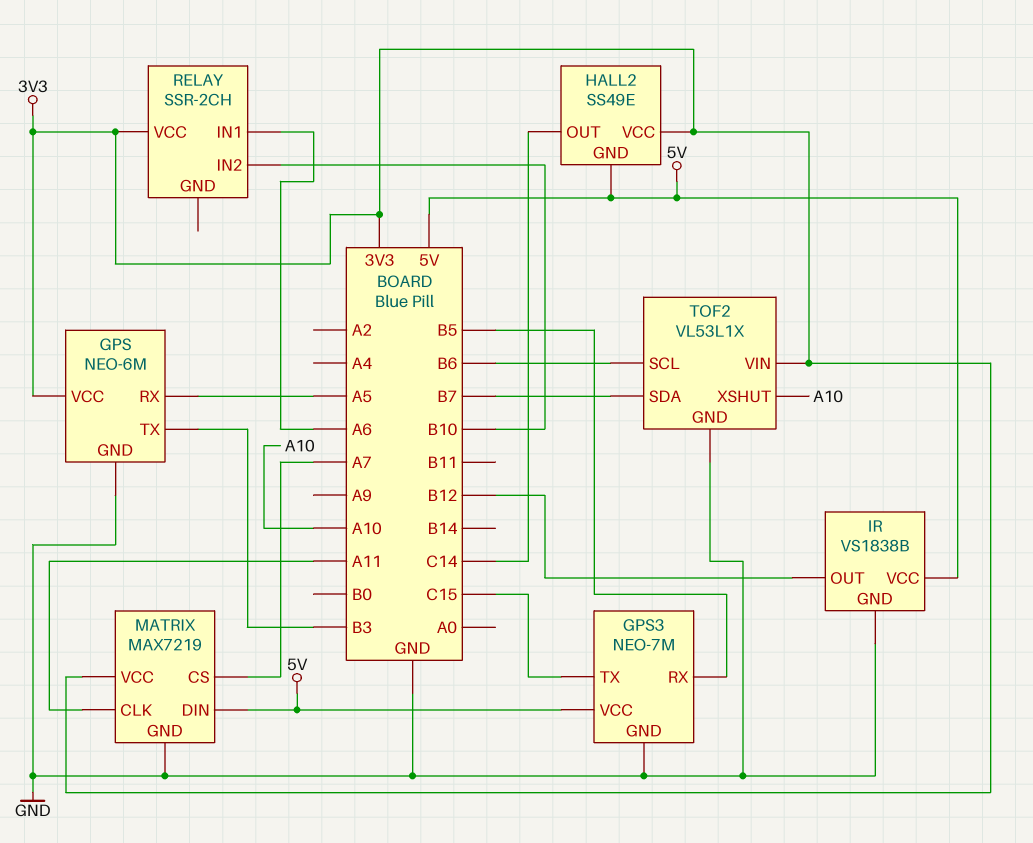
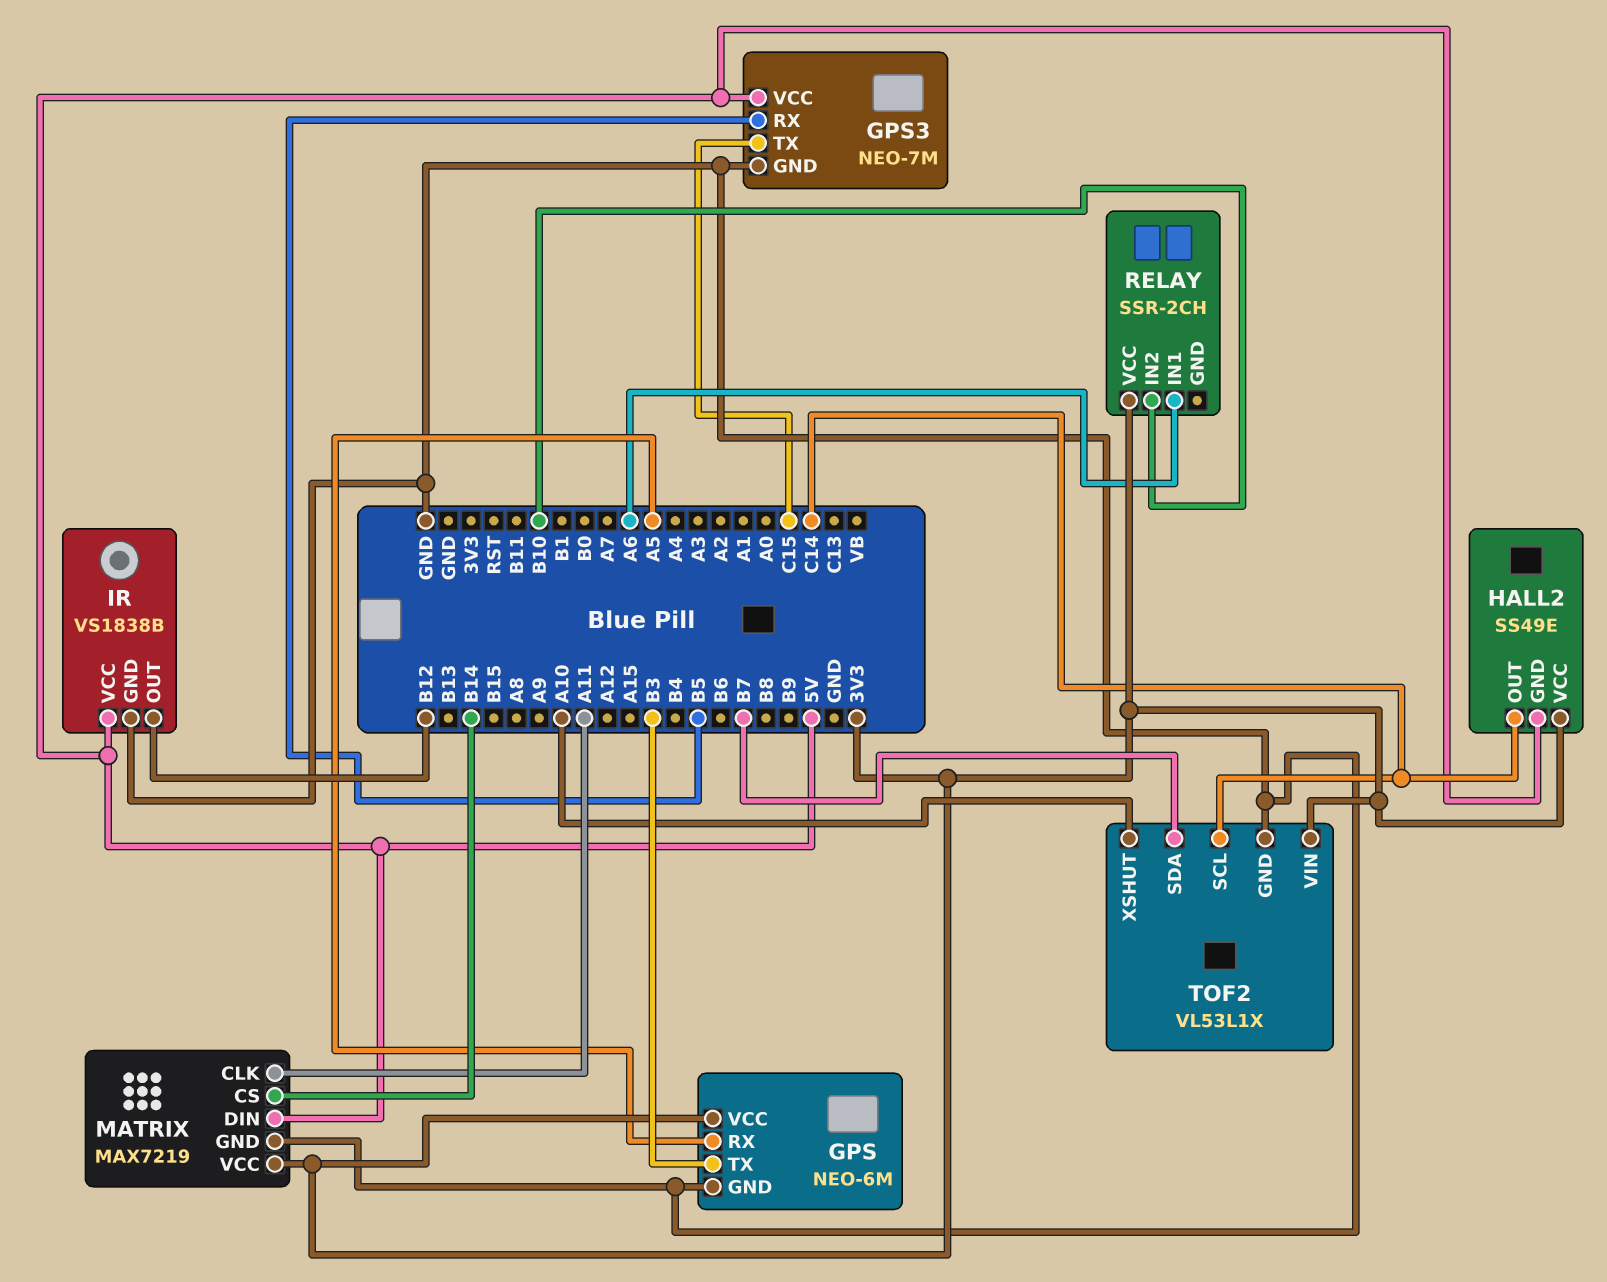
MATRIX pin CS: A7 -> B14
TOF2 pin SCL: B6 -> C14

